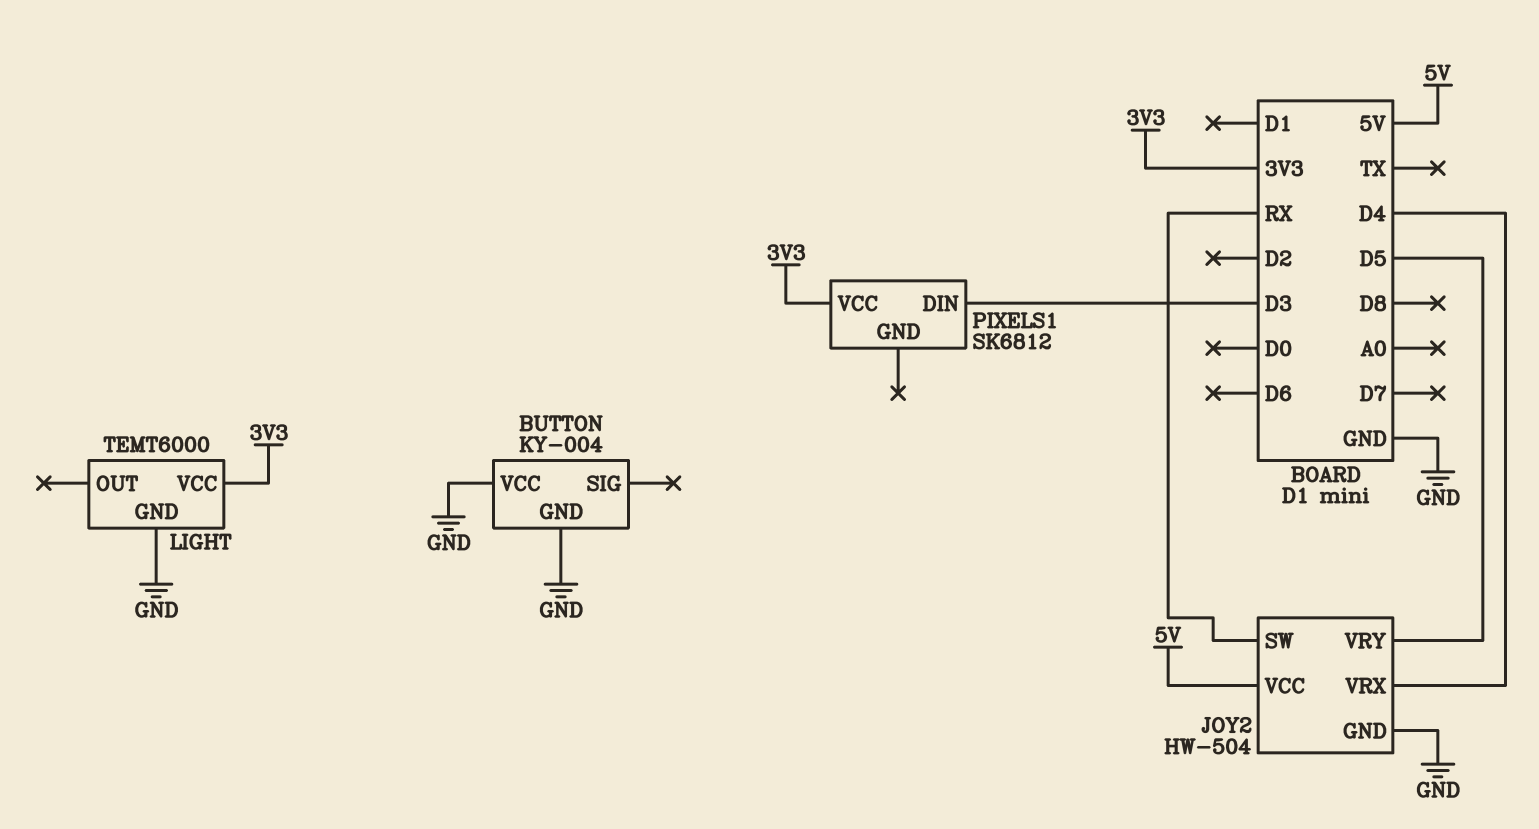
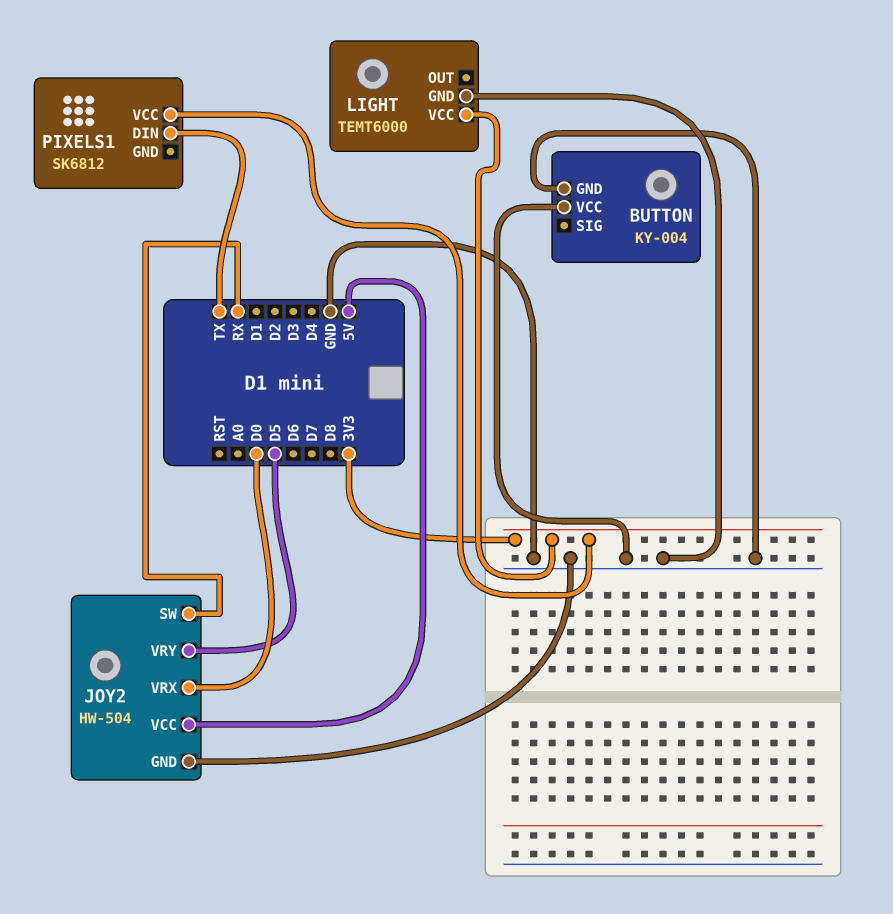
JOY2 pin VRX: D4 -> D0
PIXELS1 pin DIN: D3 -> TX

